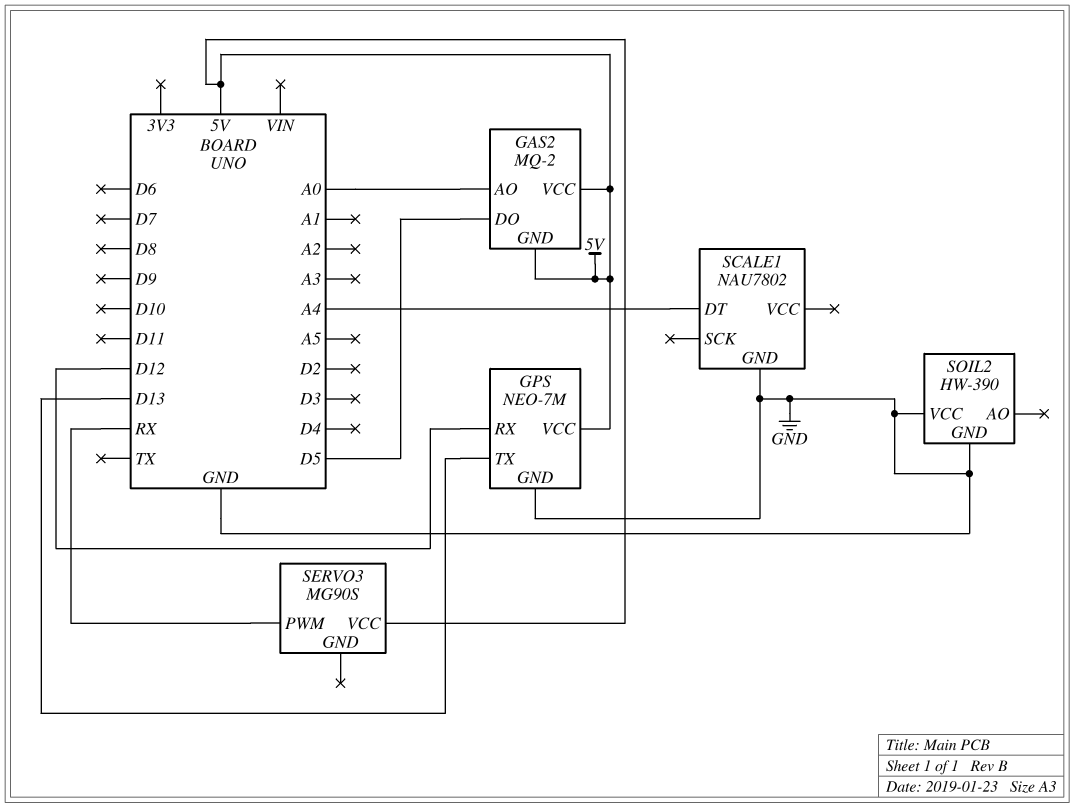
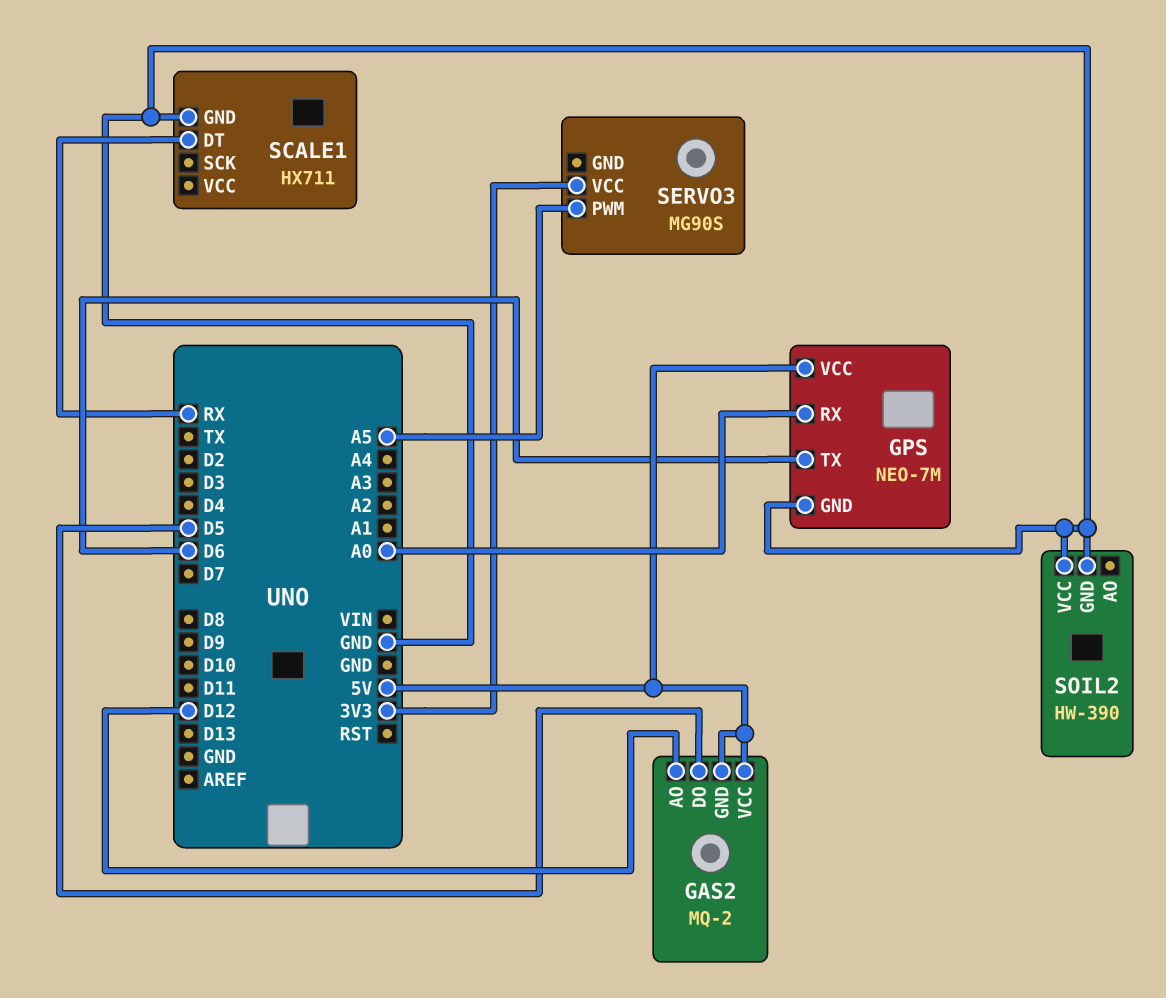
GAS2 pin AO: A0 -> D12
GPS pin RX: D12 -> A0
GPS pin TX: D13 -> D6
SCALE1: NAU7802 -> HX711
SCALE1 pin DT: A4 -> RX
SERVO3 pin PWM: RX -> A5
SERVO3 pin VCC: 5V -> 3V3

